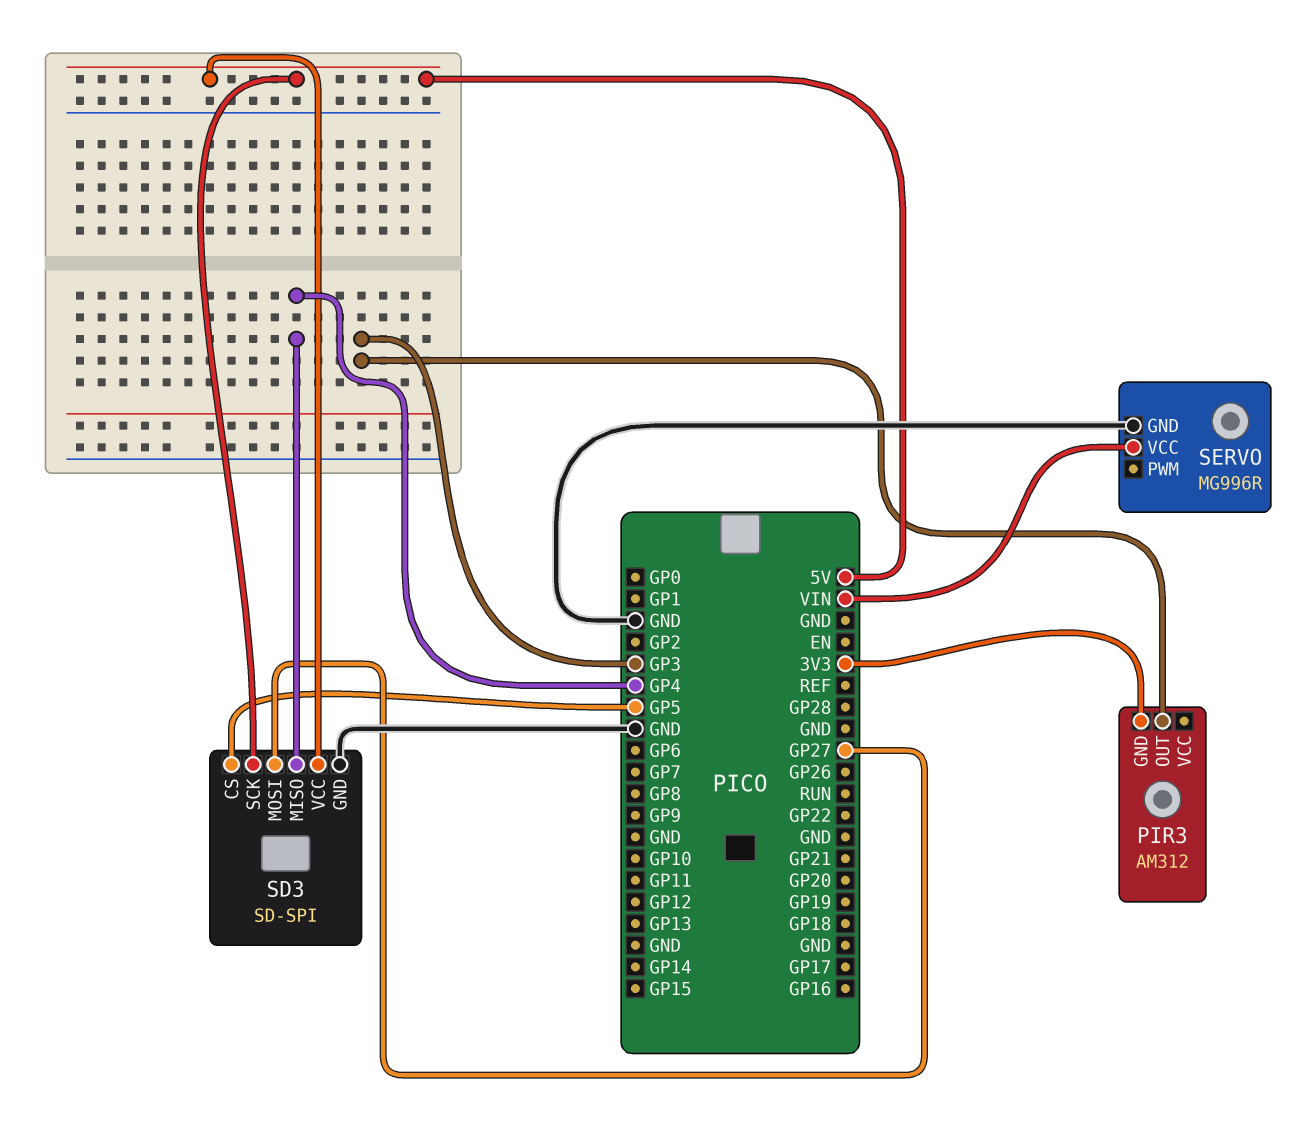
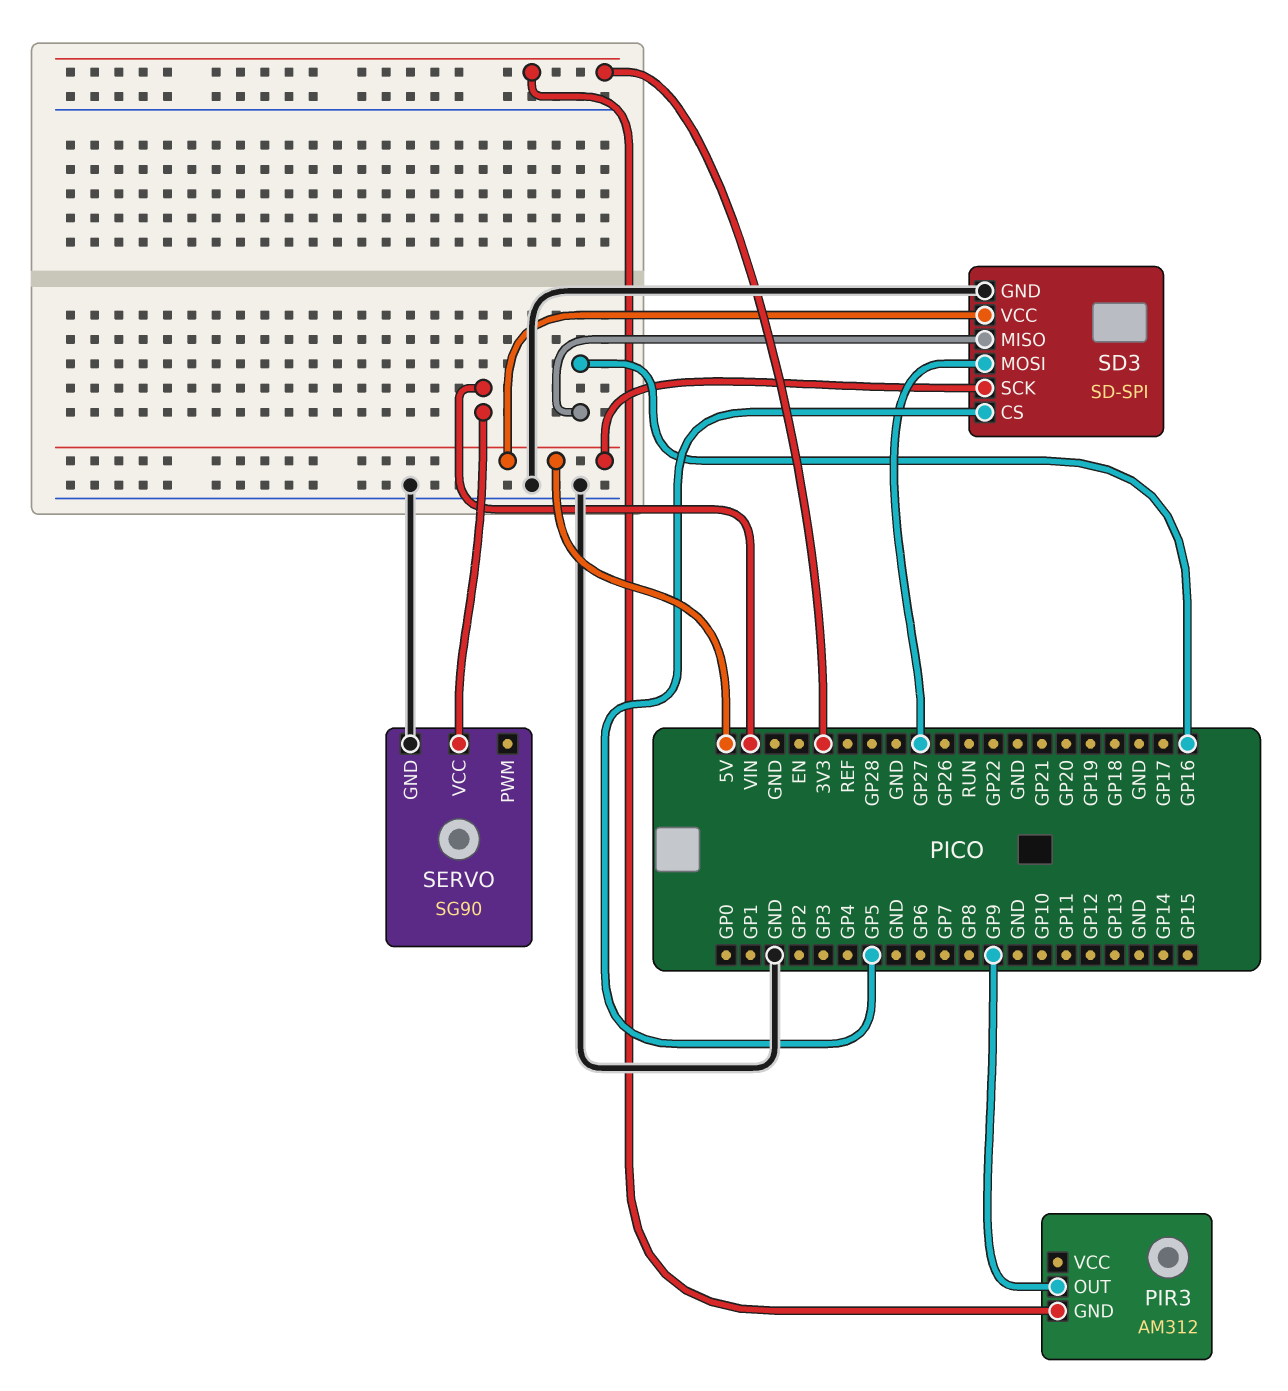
PIR3 pin OUT: GP3 -> GP9
SD3 pin MISO: GP4 -> GP16
SERVO: MG996R -> SG90

